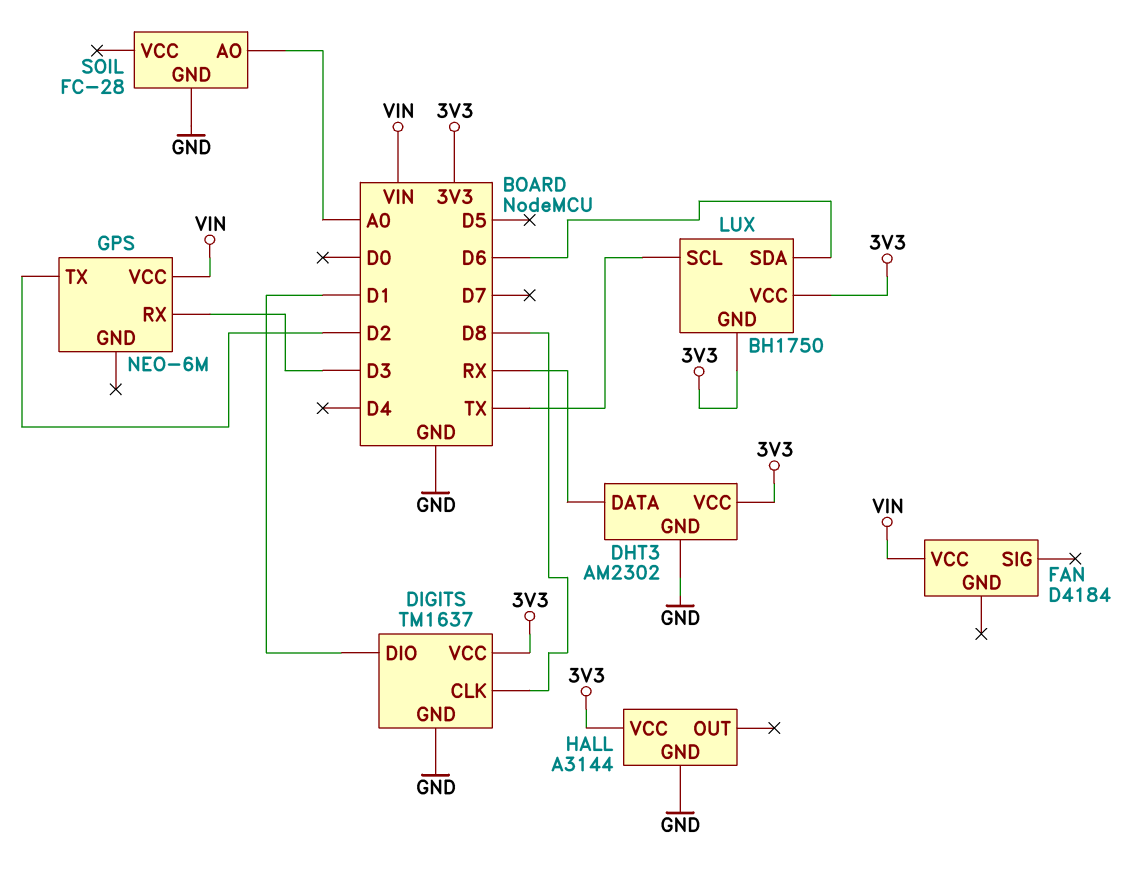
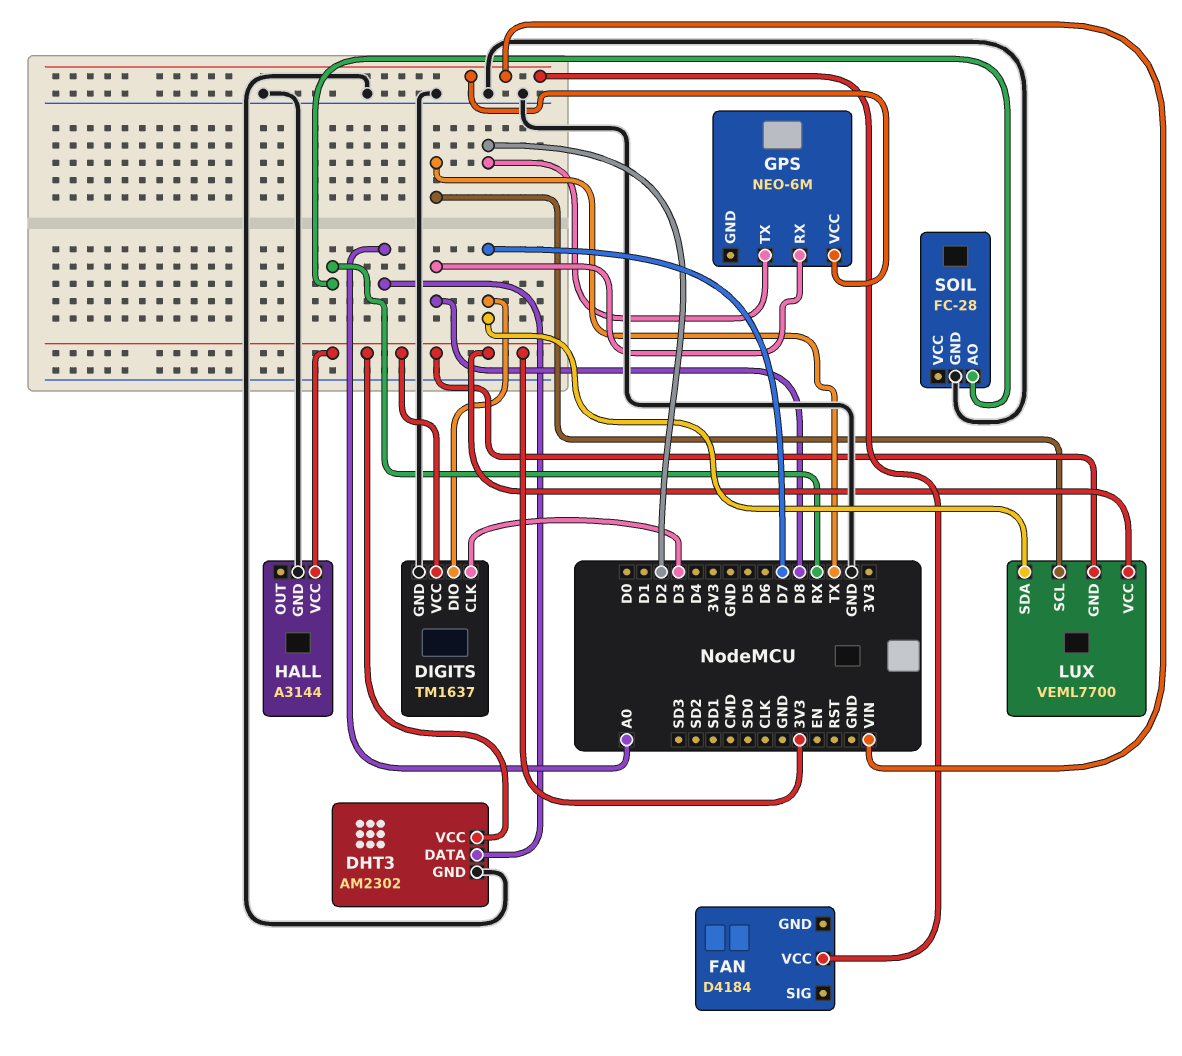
DHT3 pin DATA: RX -> A0
DIGITS pin CLK: D8 -> D3
DIGITS pin DIO: D1 -> D7
GPS pin RX: D3 -> D8
LUX: BH1750 -> VEML7700
LUX pin SDA: D6 -> D7
SOIL pin AO: A0 -> RX

